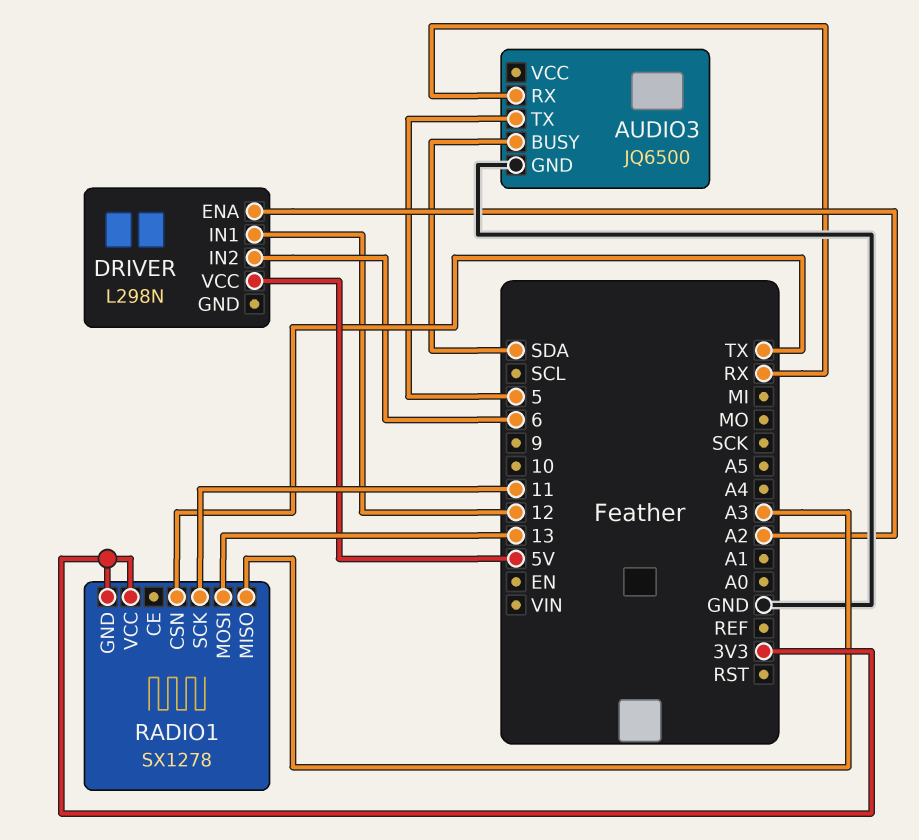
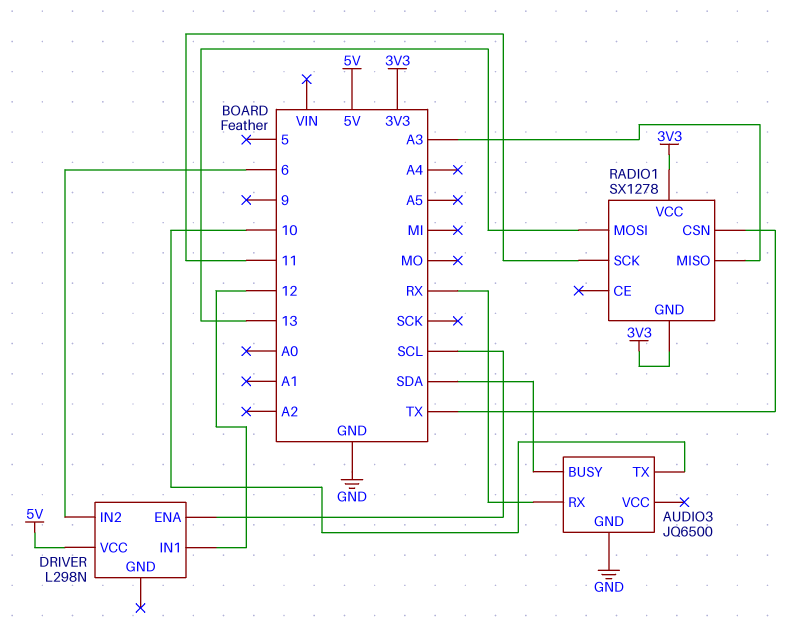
AUDIO3 pin TX: 5 -> 10
DRIVER pin ENA: A2 -> SCL

